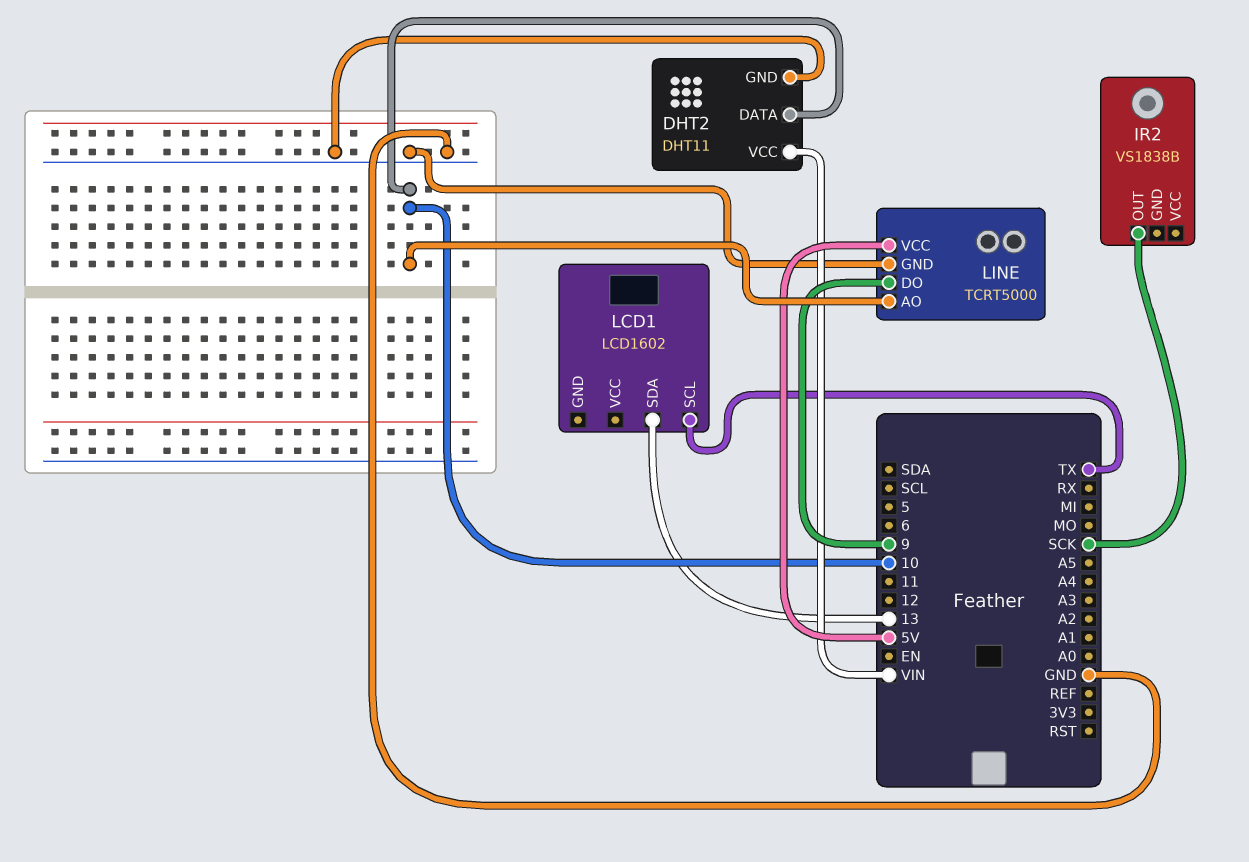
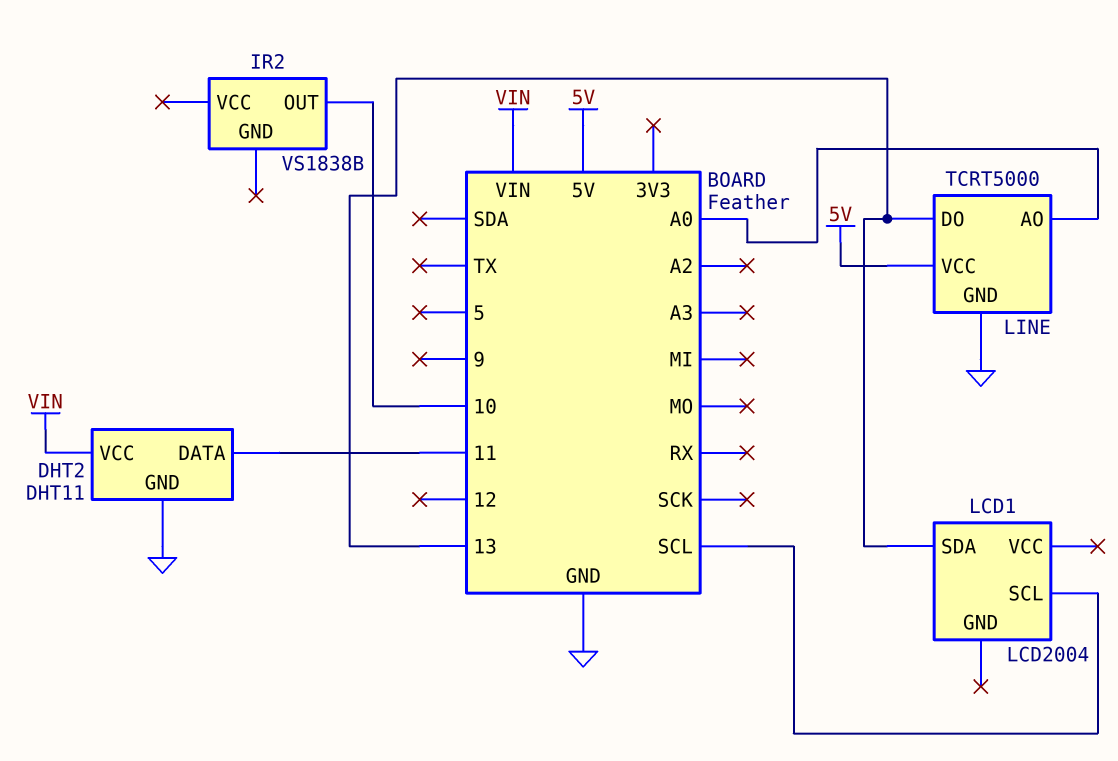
DHT2 pin DATA: 10 -> 11
IR2 pin OUT: SCK -> 10
LCD1: LCD1602 -> LCD2004
LCD1 pin SCL: TX -> SCL
LINE pin AO: 10 -> A0
LINE pin DO: 9 -> 13

